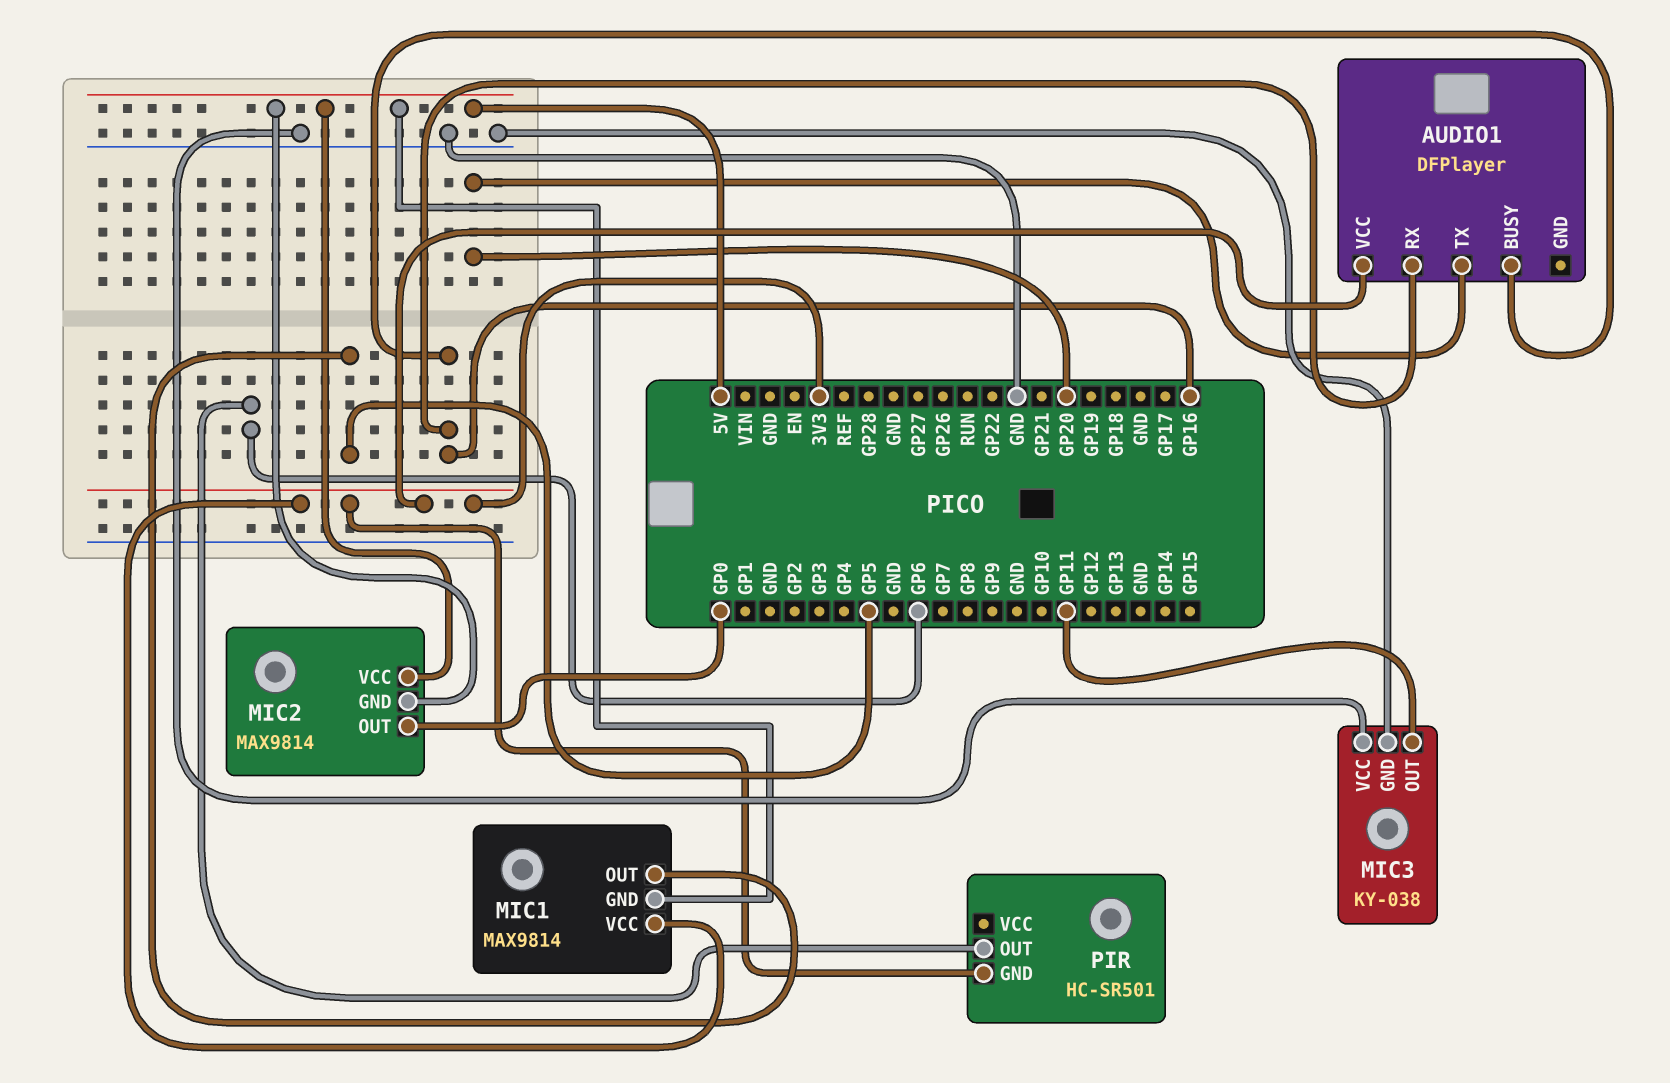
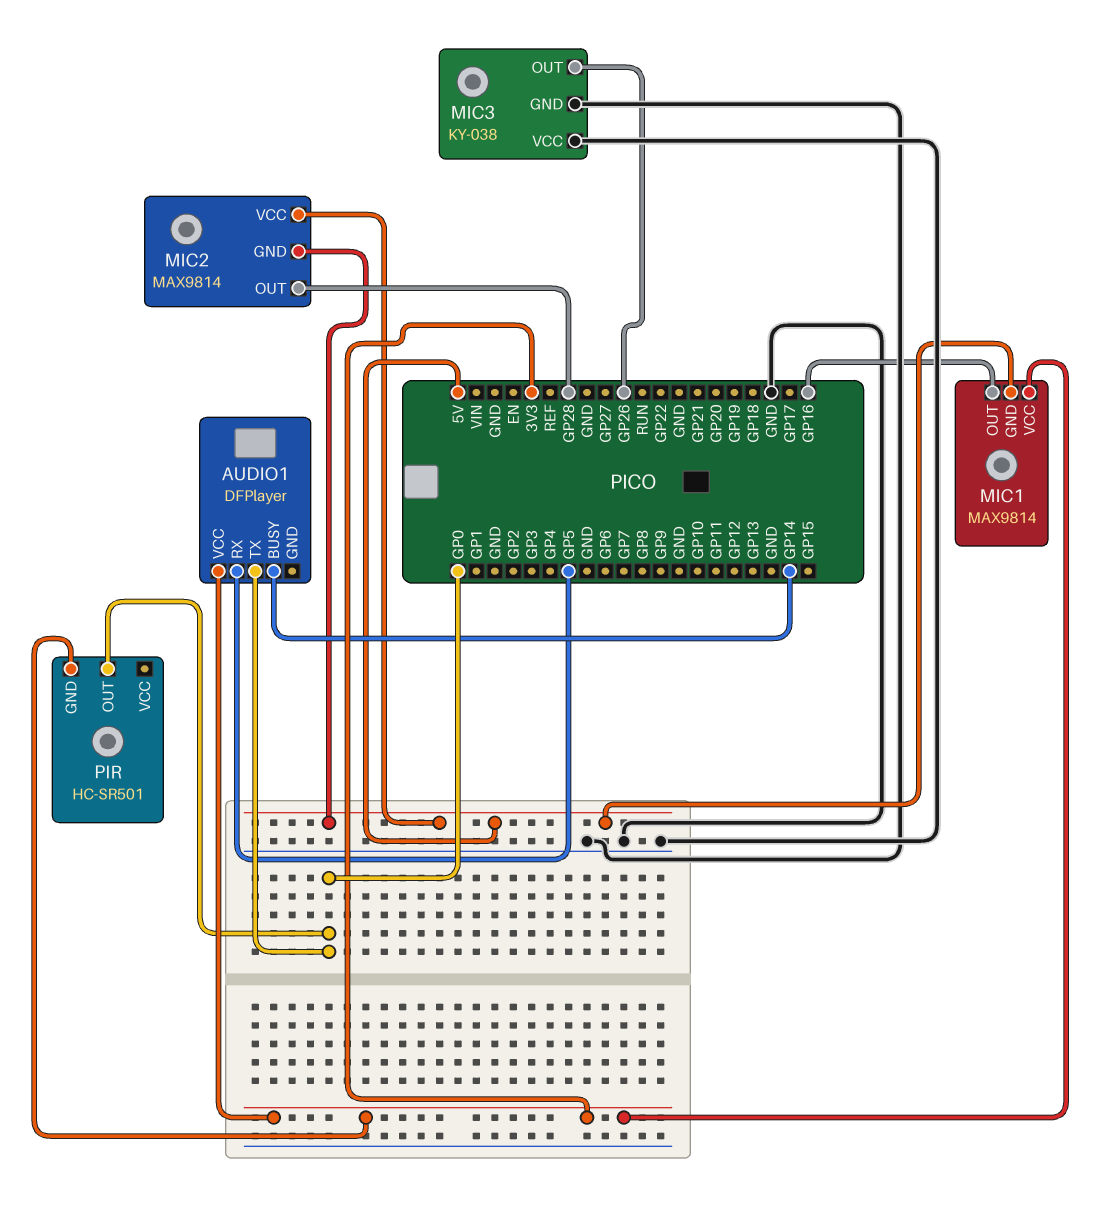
AUDIO1 pin BUSY: GP16 -> GP14
AUDIO1 pin RX: GP16 -> GP5
AUDIO1 pin TX: GP20 -> GP0
MIC1 pin OUT: GP5 -> GP16
MIC2 pin OUT: GP0 -> GP28
MIC3 pin OUT: GP11 -> GP26
PIR pin OUT: GP6 -> GP0

